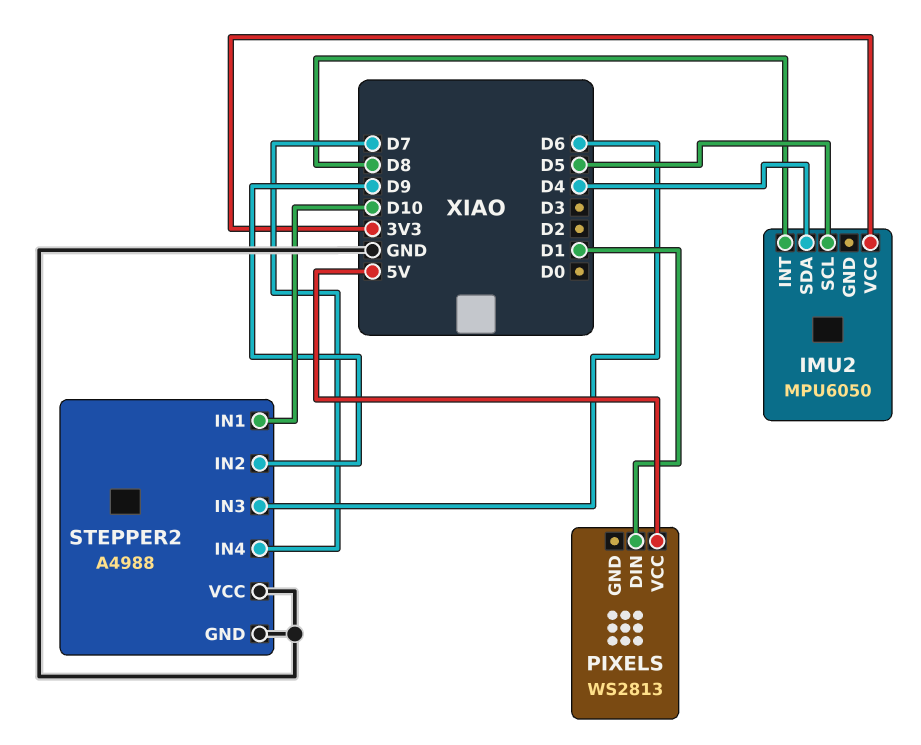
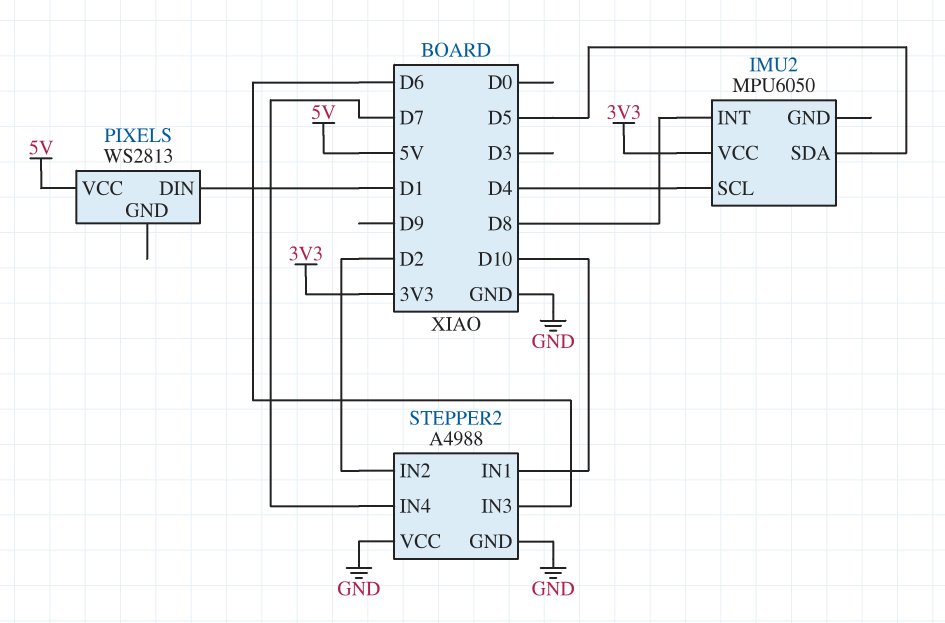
IMU2 pin SCL: D5 -> D4
IMU2 pin SDA: D4 -> D5
STEPPER2 pin IN2: D9 -> D2

